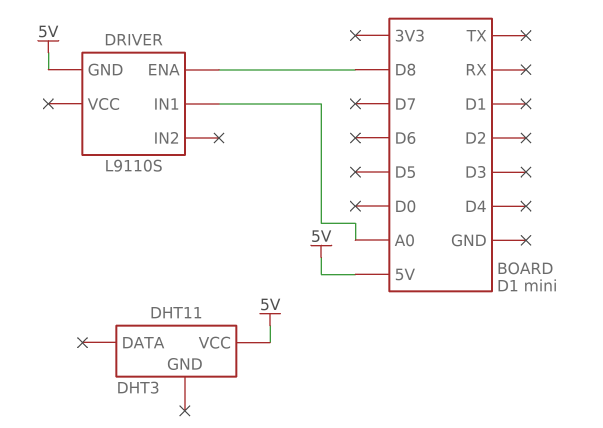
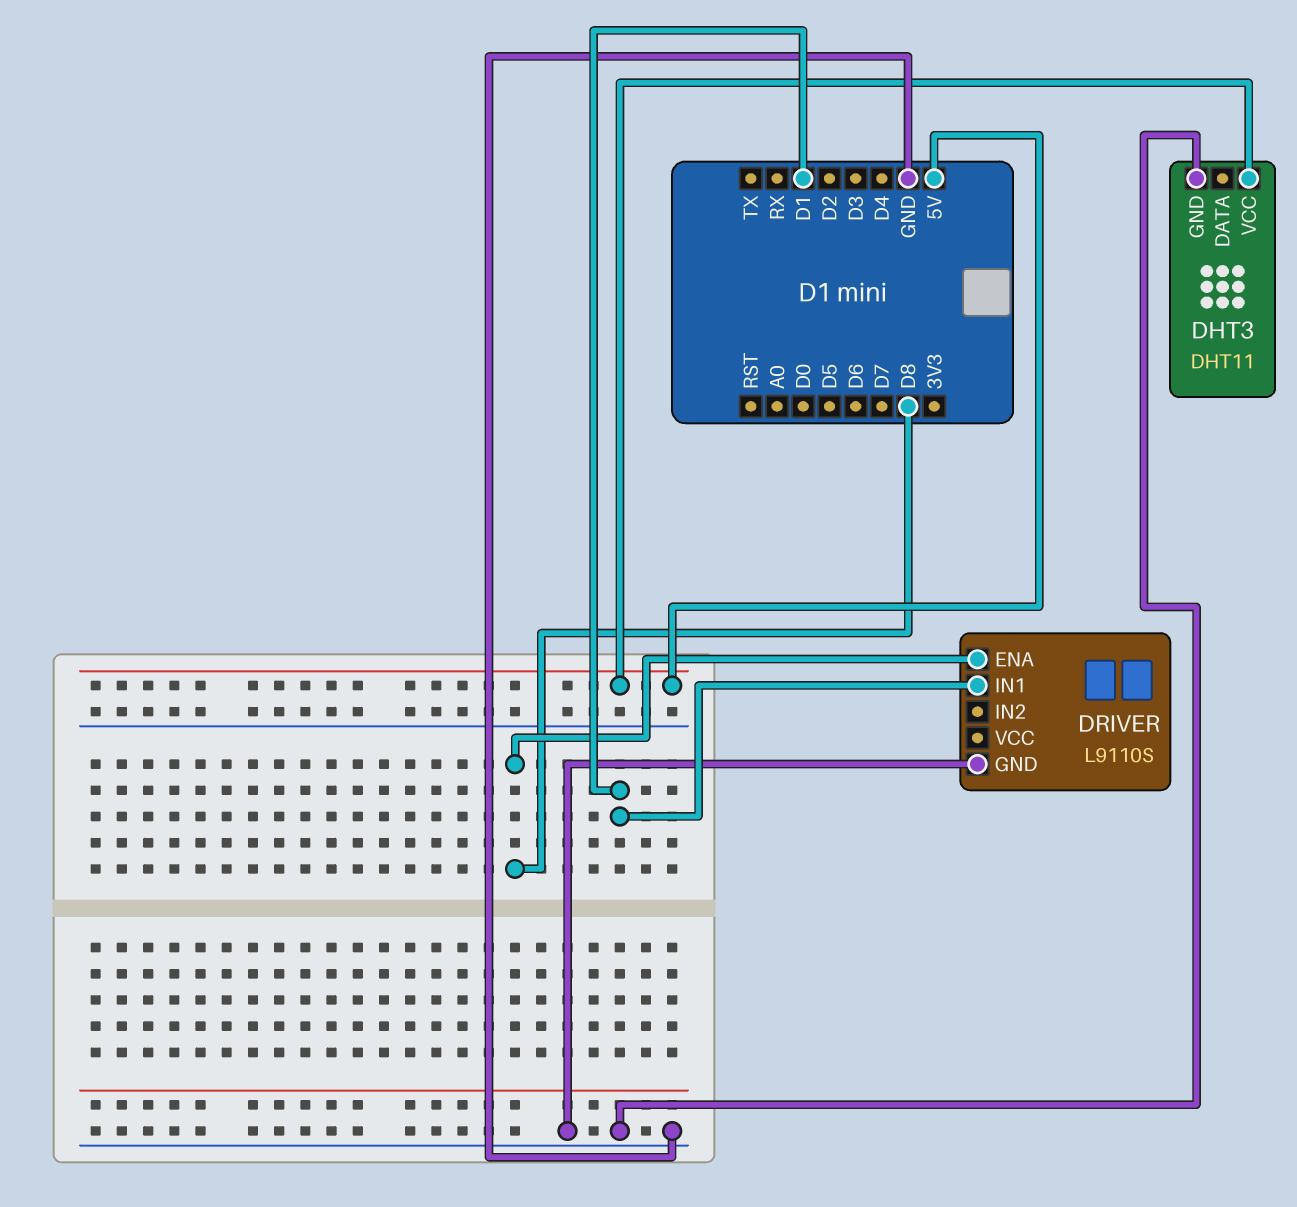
DHT3 pin GND: none -> GND
DRIVER pin GND: 5V -> GND
DRIVER pin IN1: A0 -> D1

